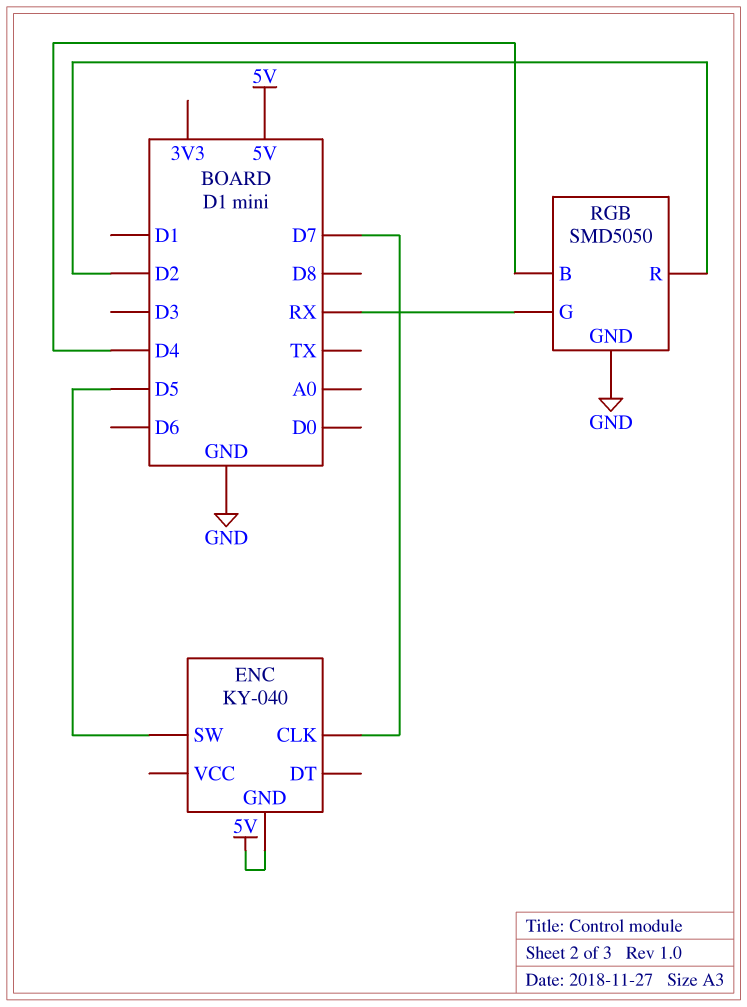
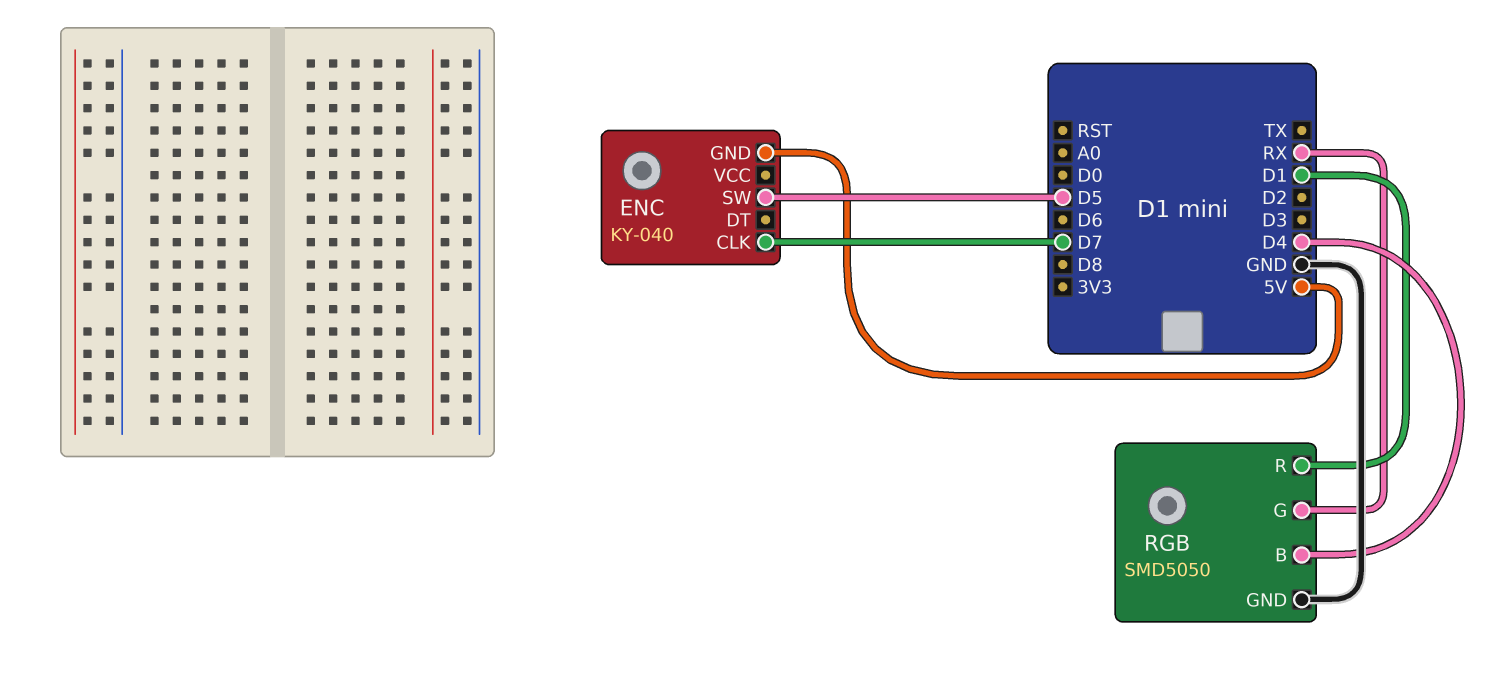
RGB pin R: D2 -> D1

